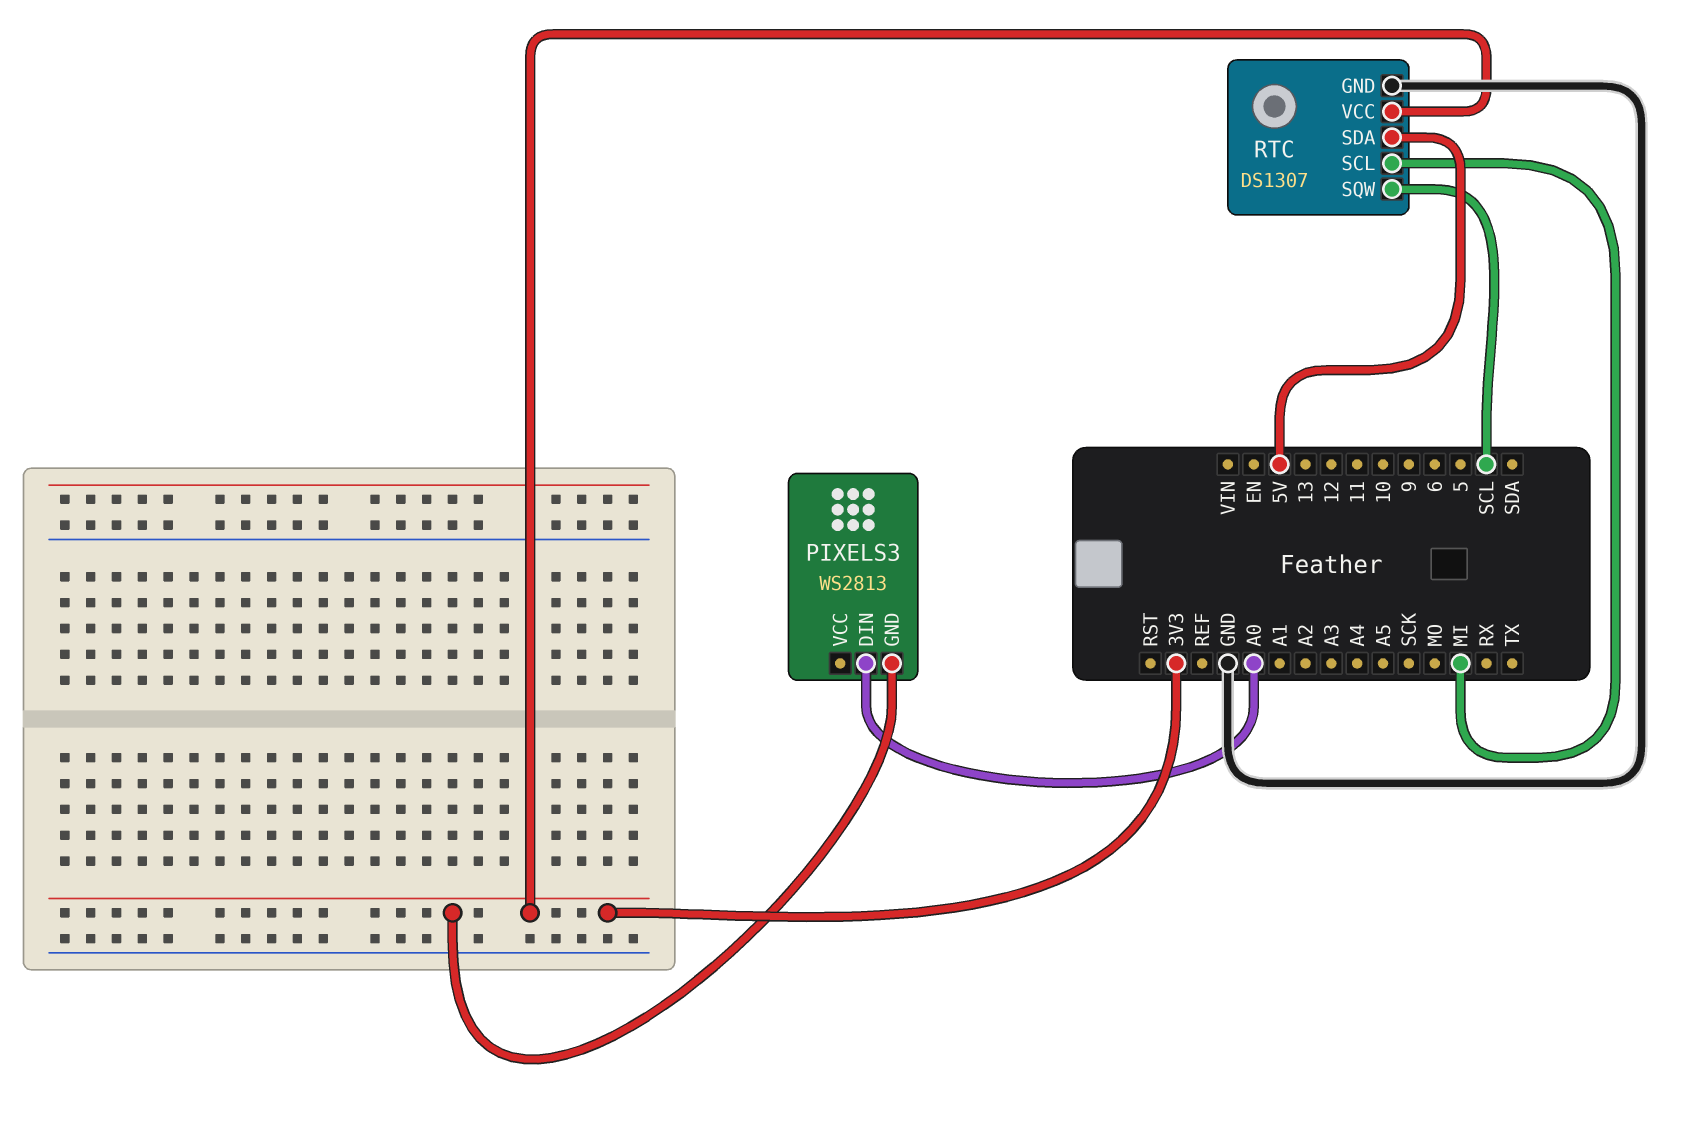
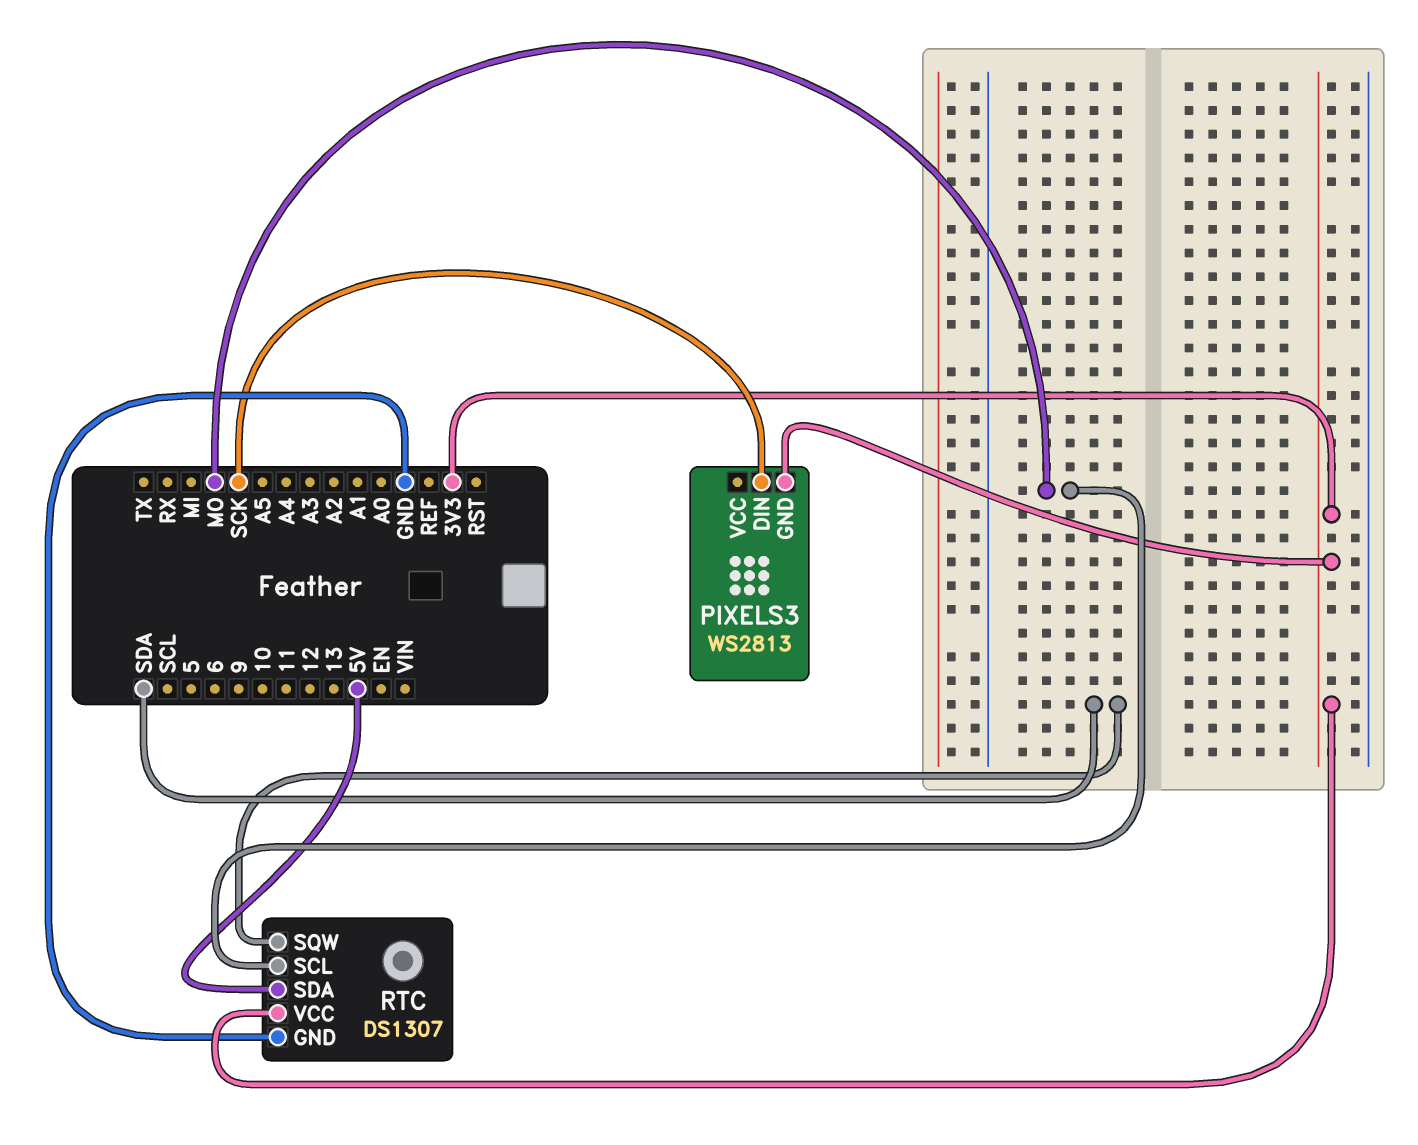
PIXELS3 pin DIN: A0 -> SCK
RTC pin SCL: MI -> MO
RTC pin SQW: SCL -> SDA

